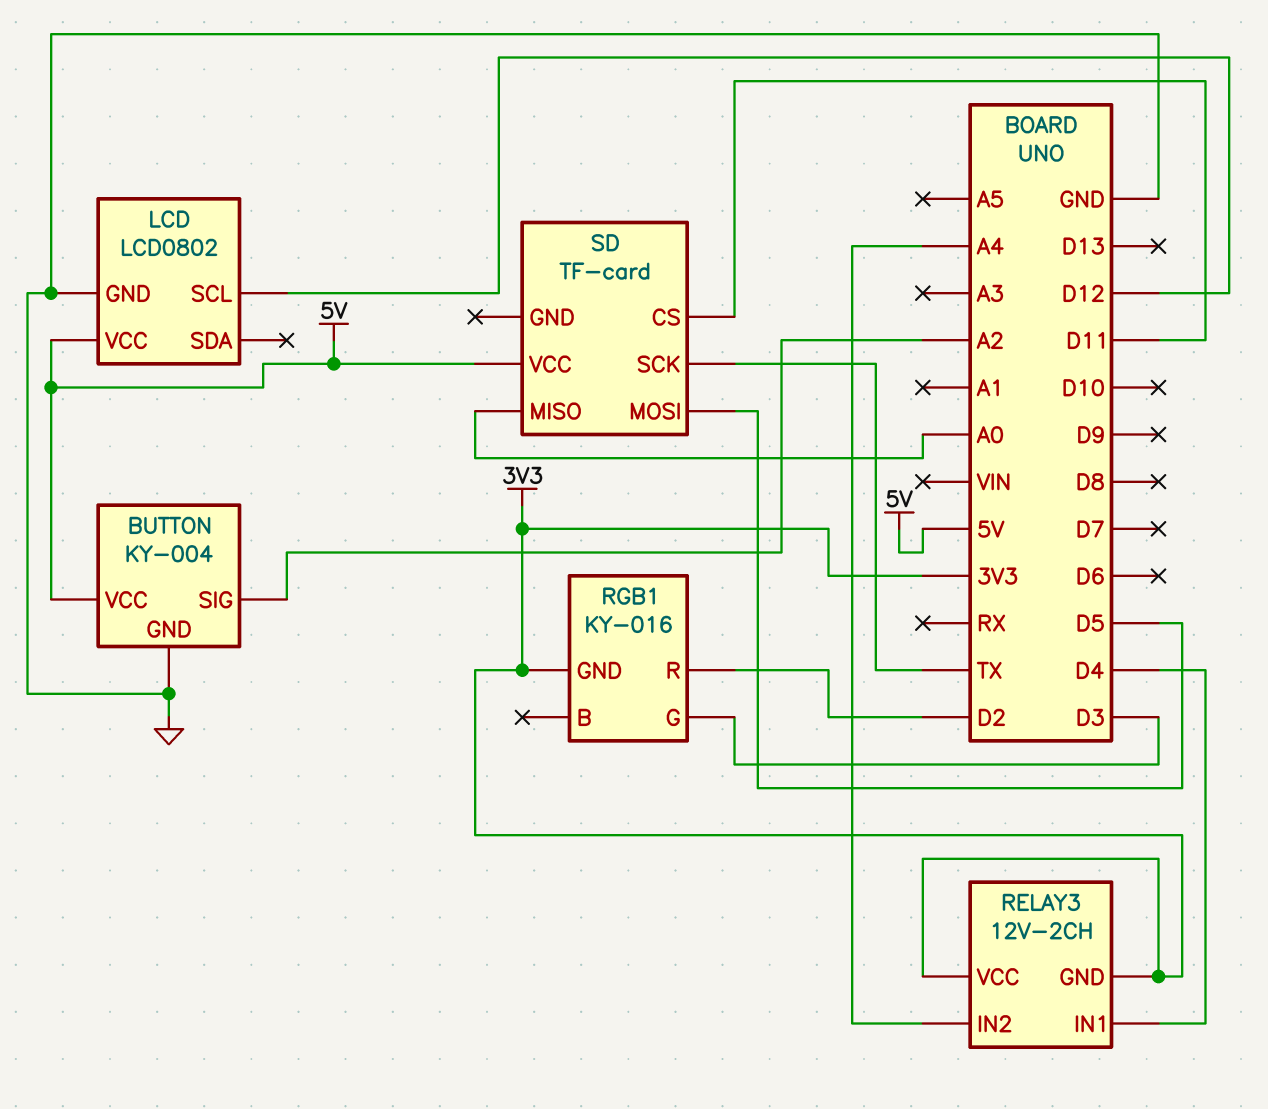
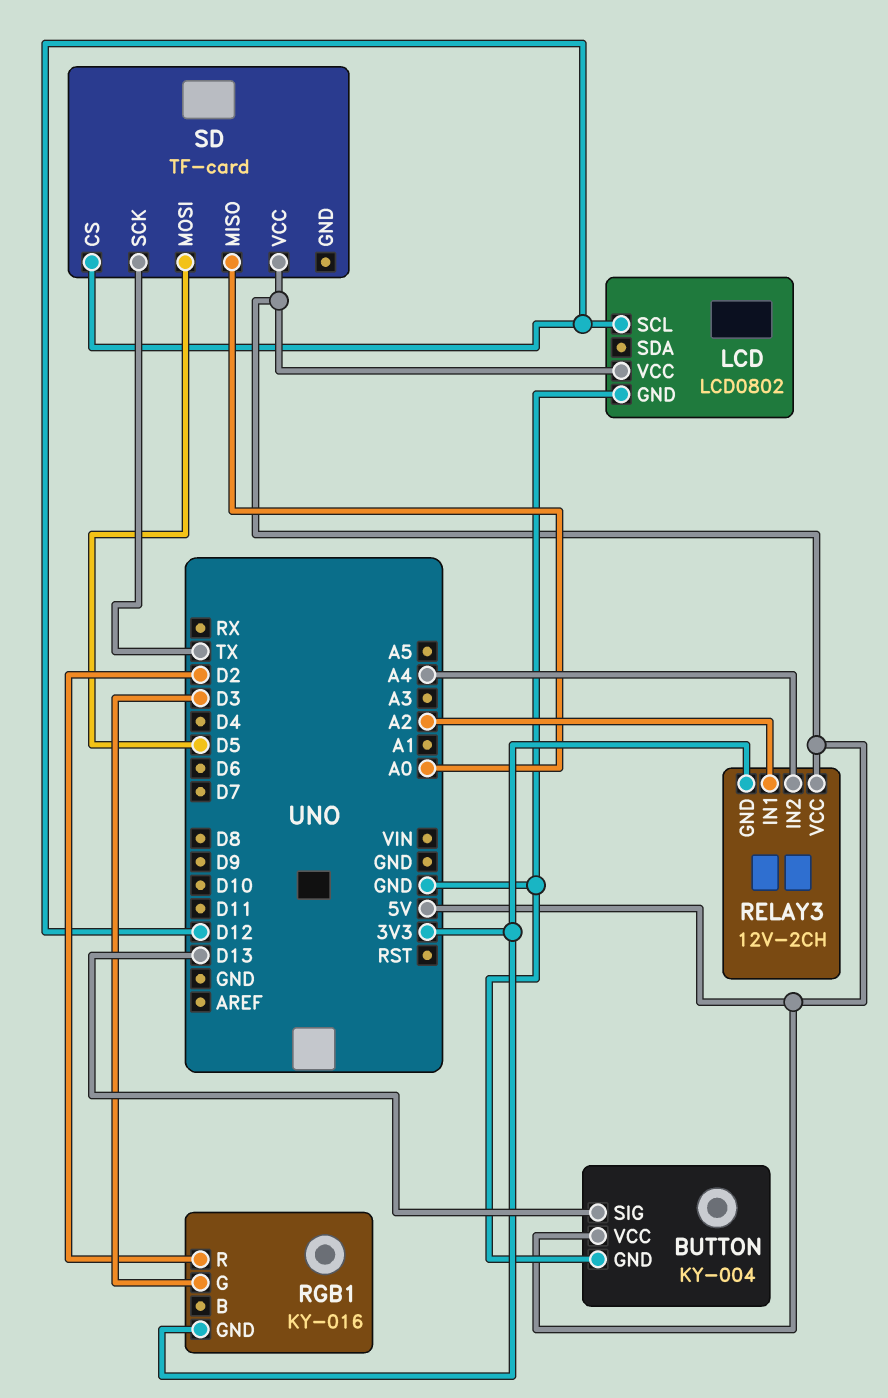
BUTTON pin SIG: A2 -> D13
RELAY3 pin IN1: D4 -> A2
RELAY3 pin VCC: 3V3 -> 5V
SD pin CS: D11 -> D12

